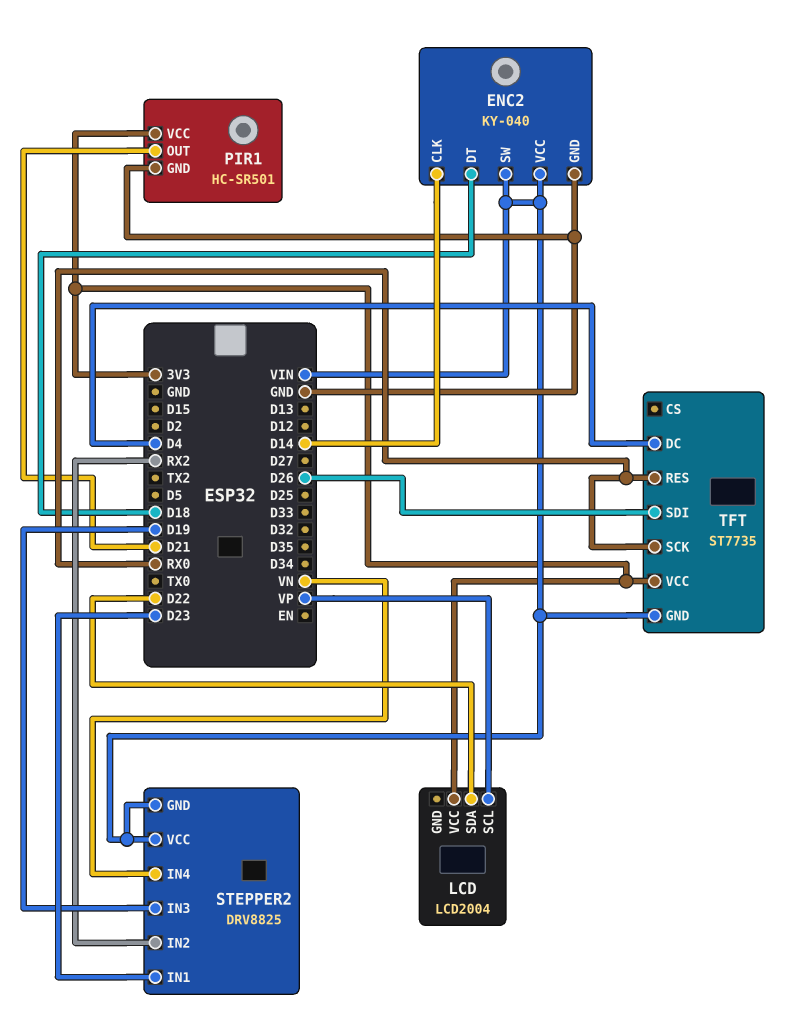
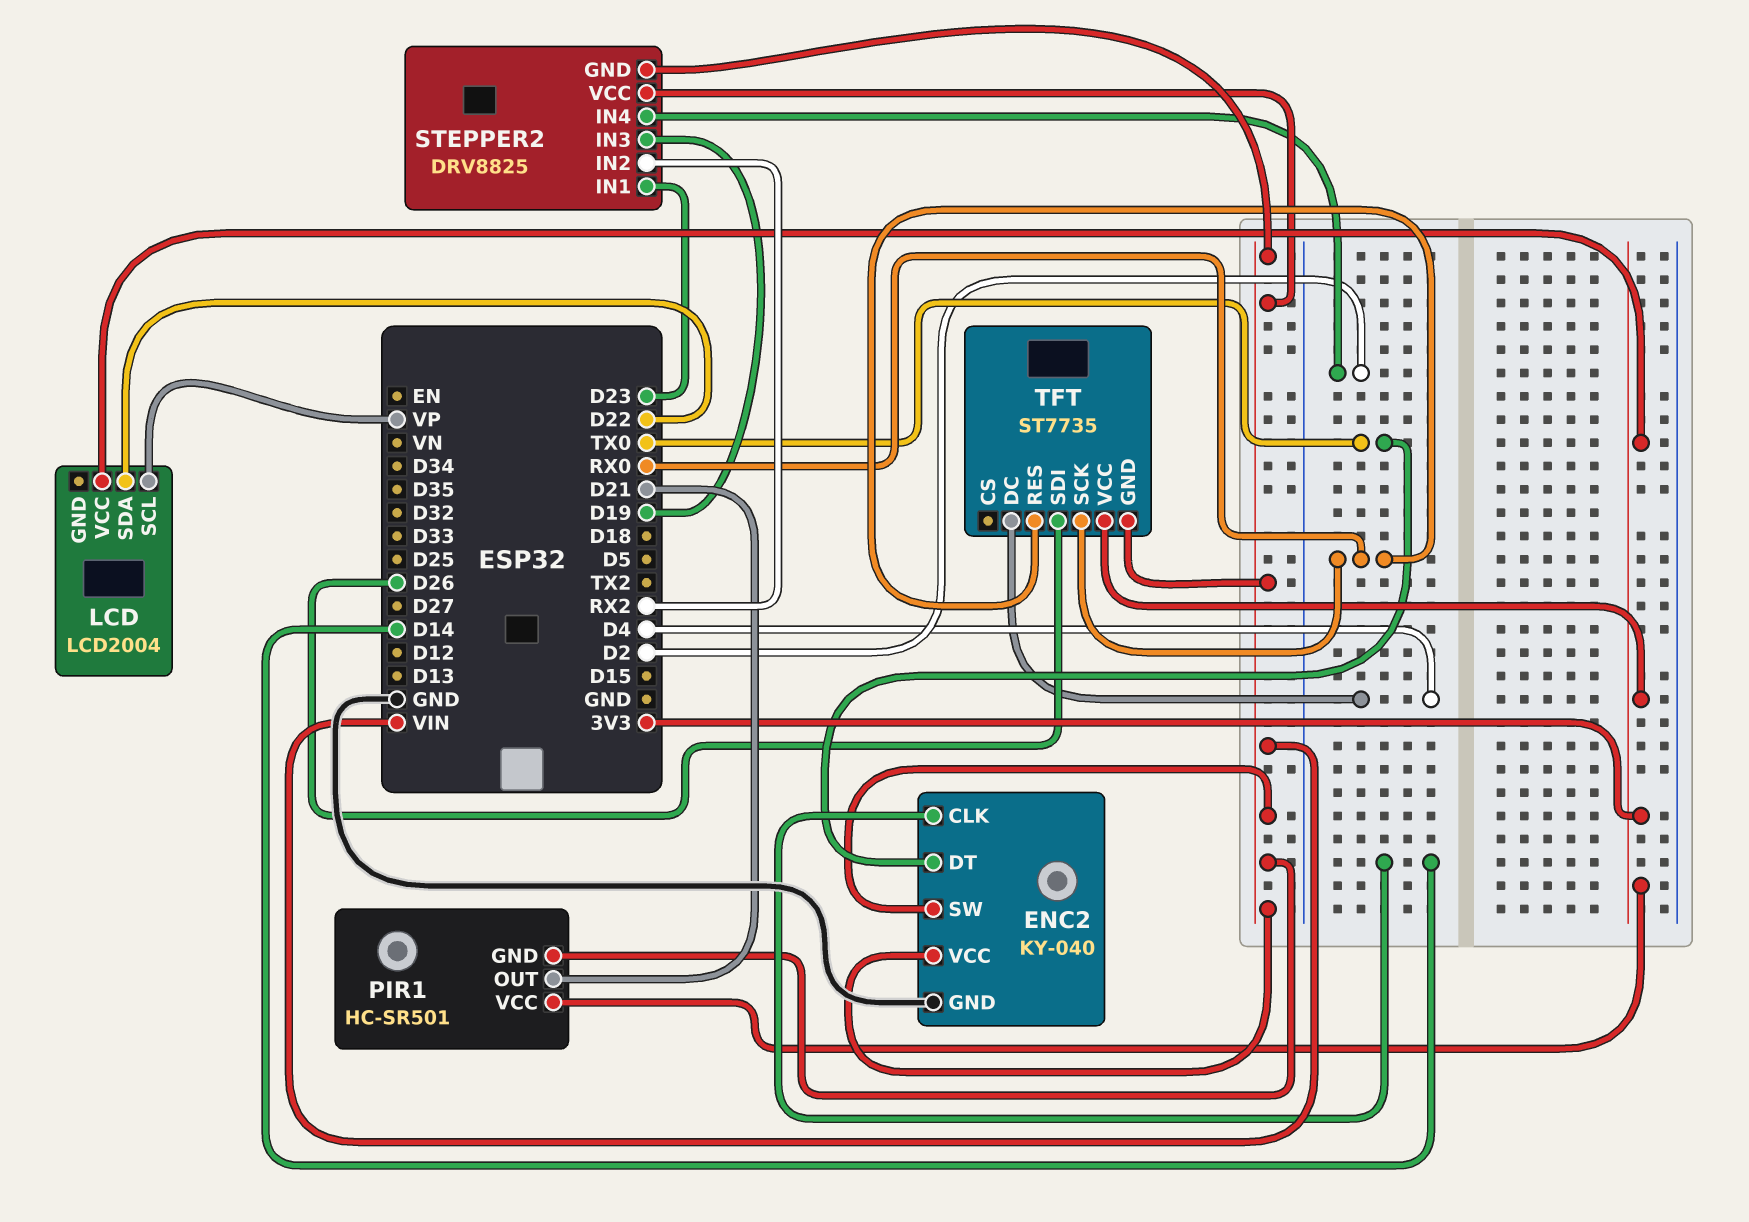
ENC2 pin DT: D18 -> TX0
PIR1 pin GND: GND -> VIN
STEPPER2 pin IN4: VN -> D2

